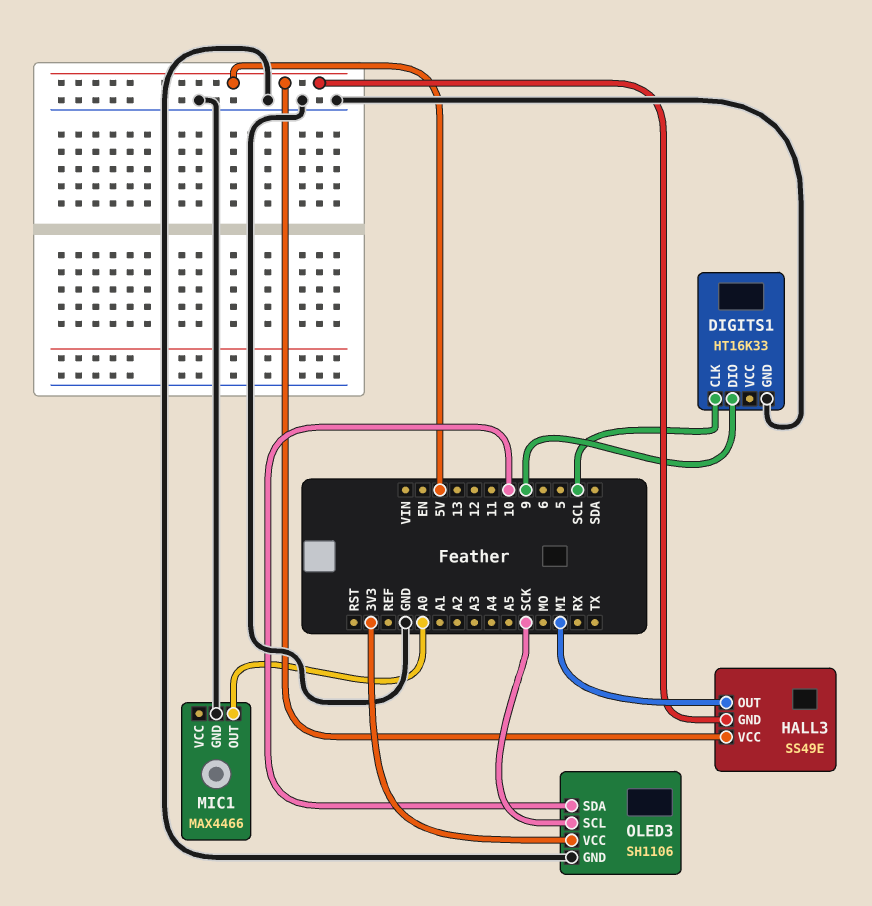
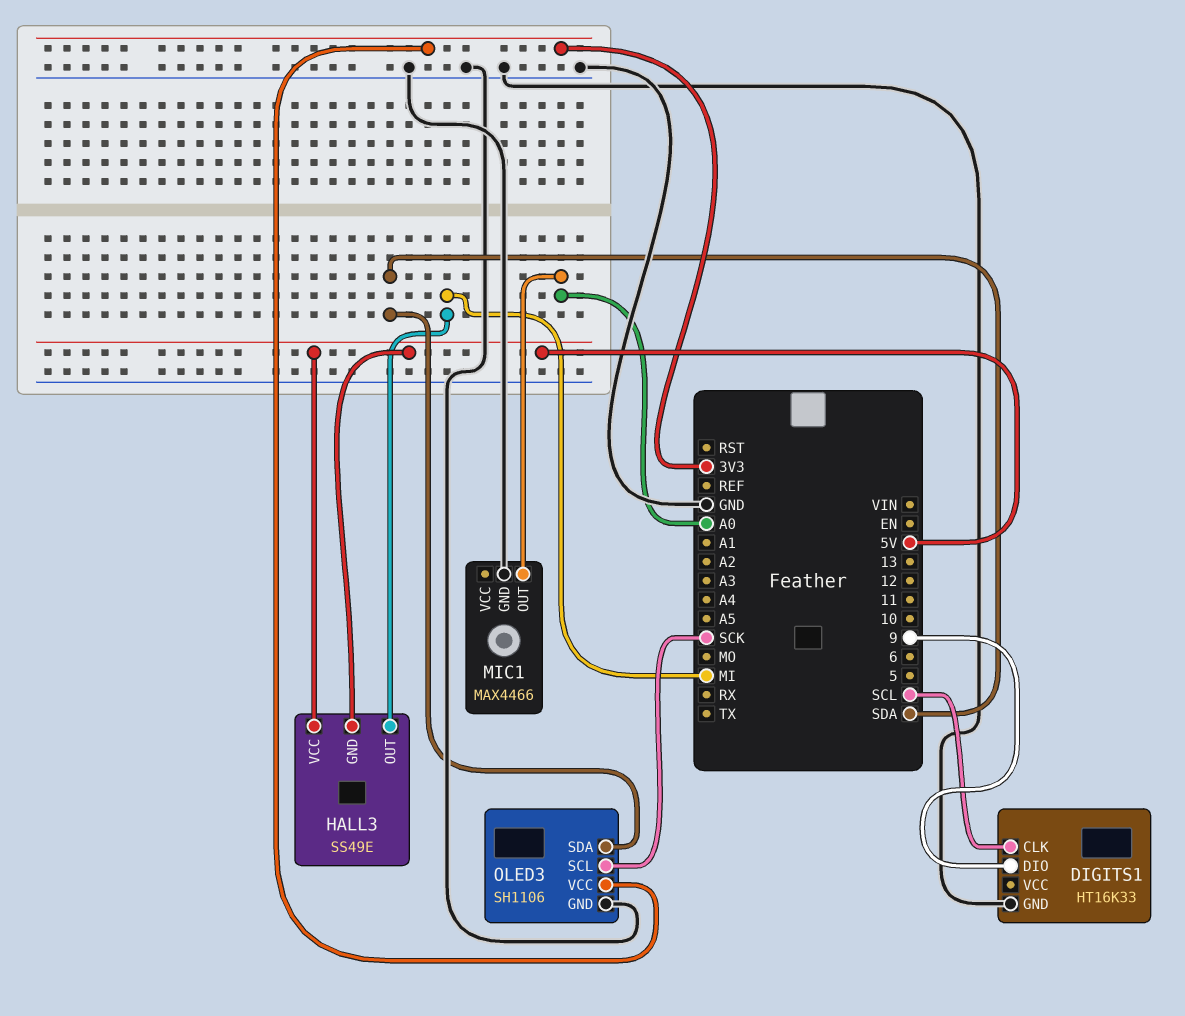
OLED3 pin SDA: 10 -> SDA

